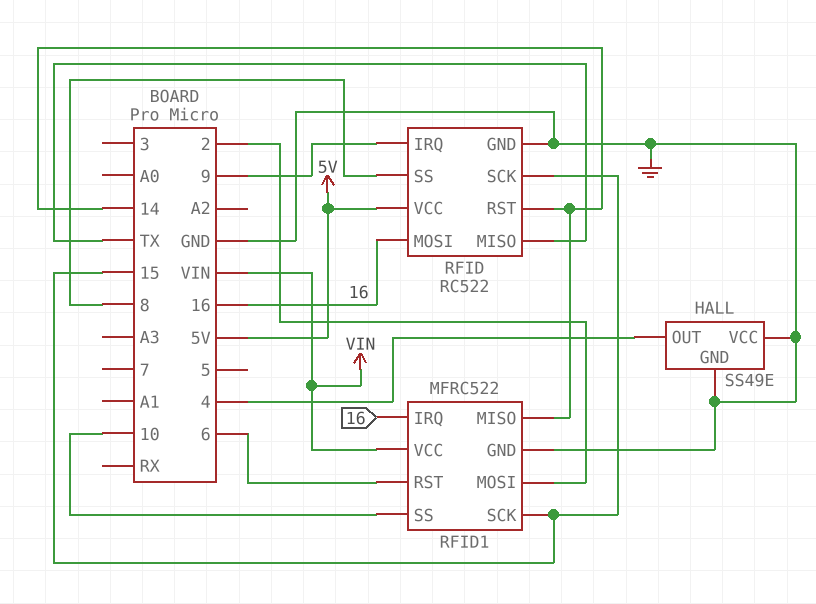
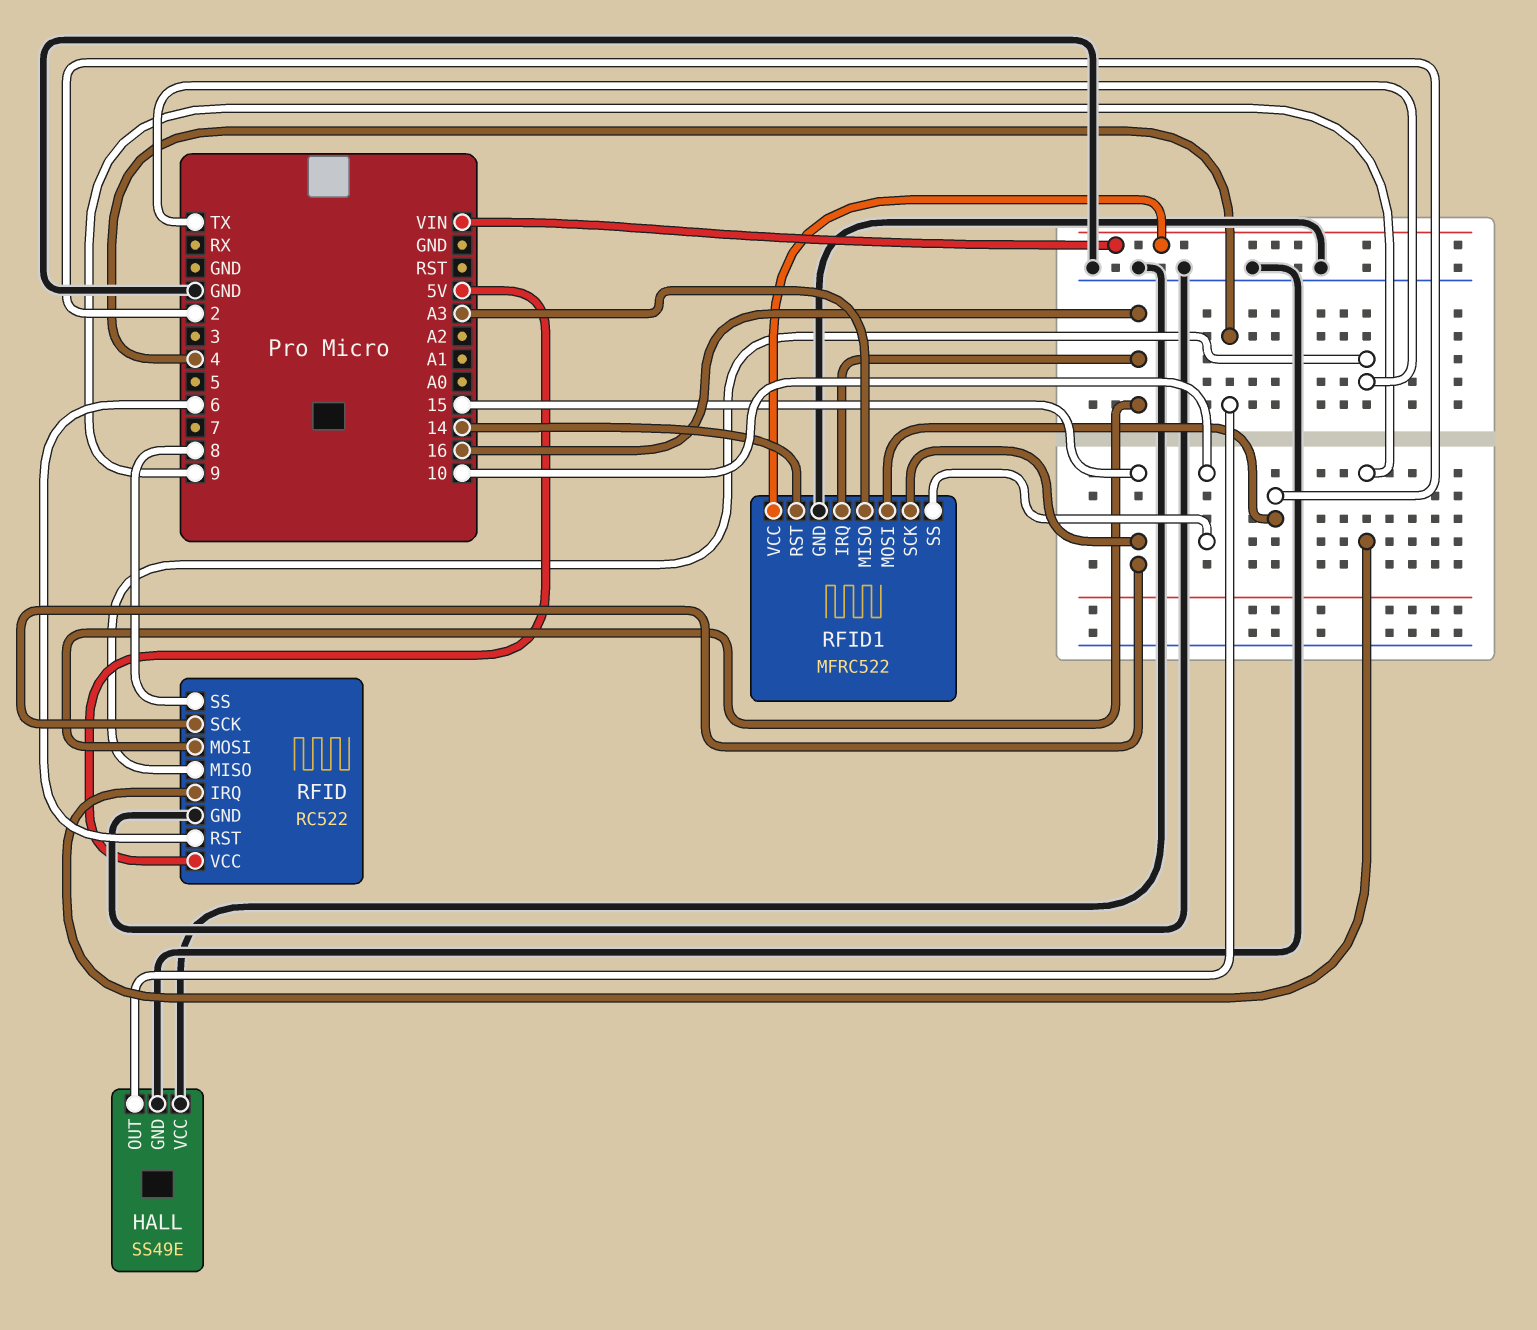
RFID pin RST: 14 -> 6
RFID1 pin MISO: 14 -> A3
RFID1 pin RST: 6 -> 14

